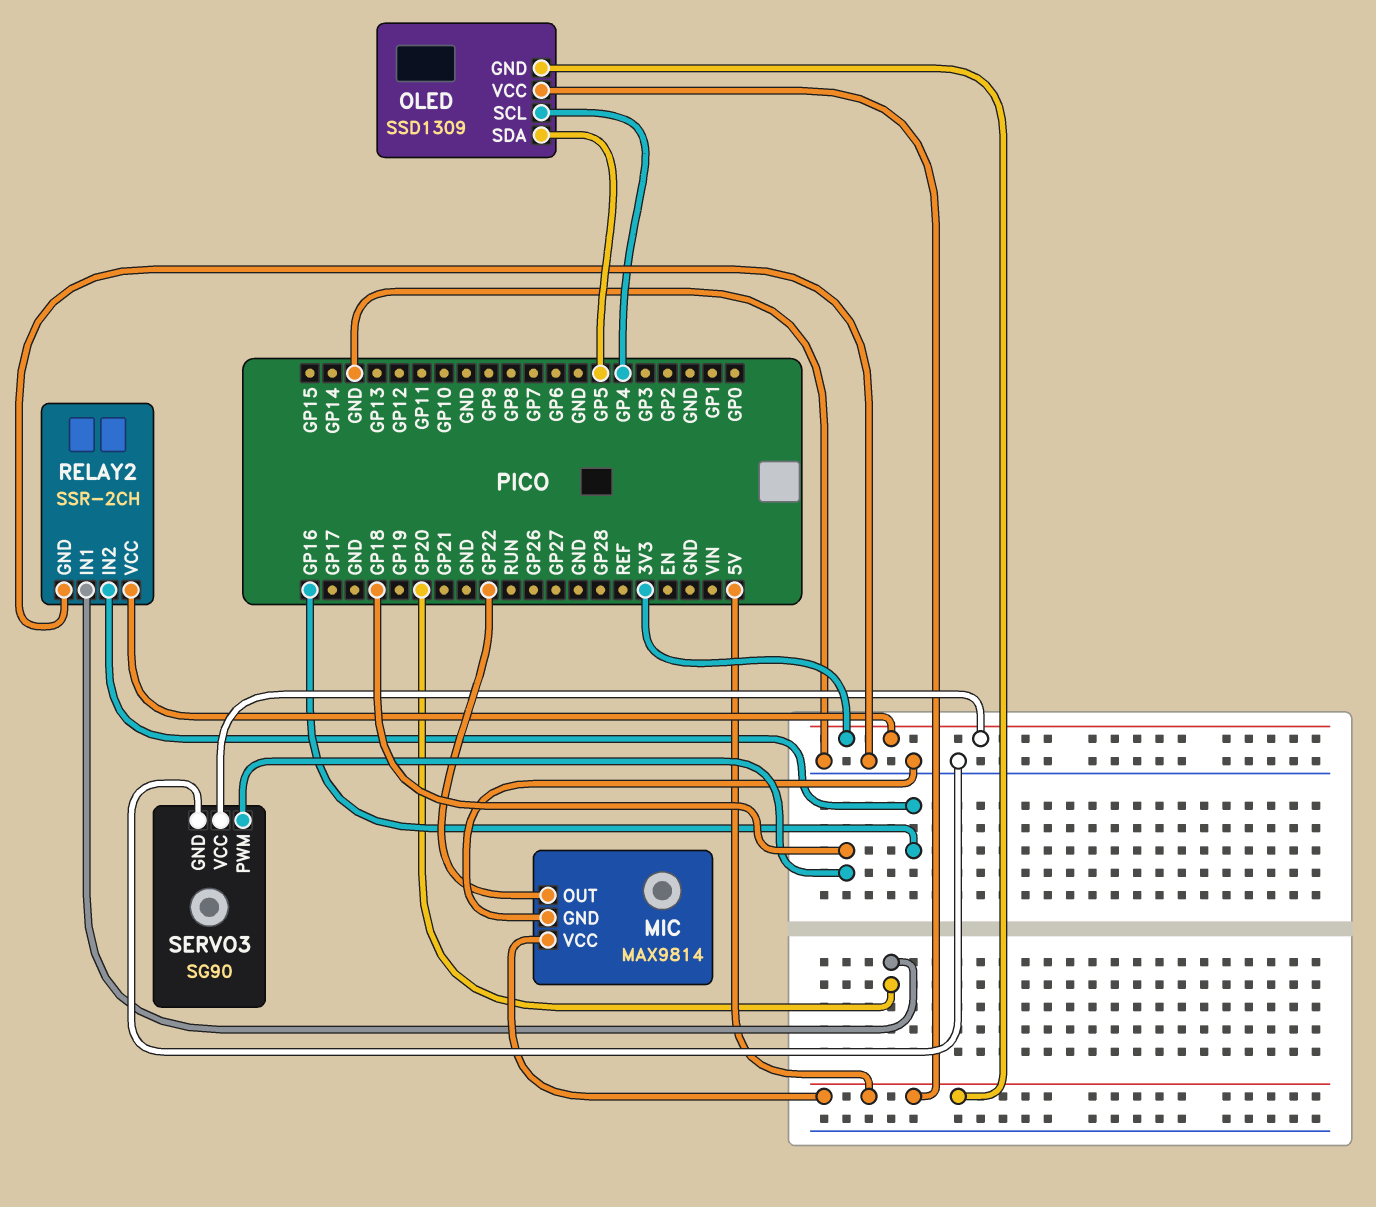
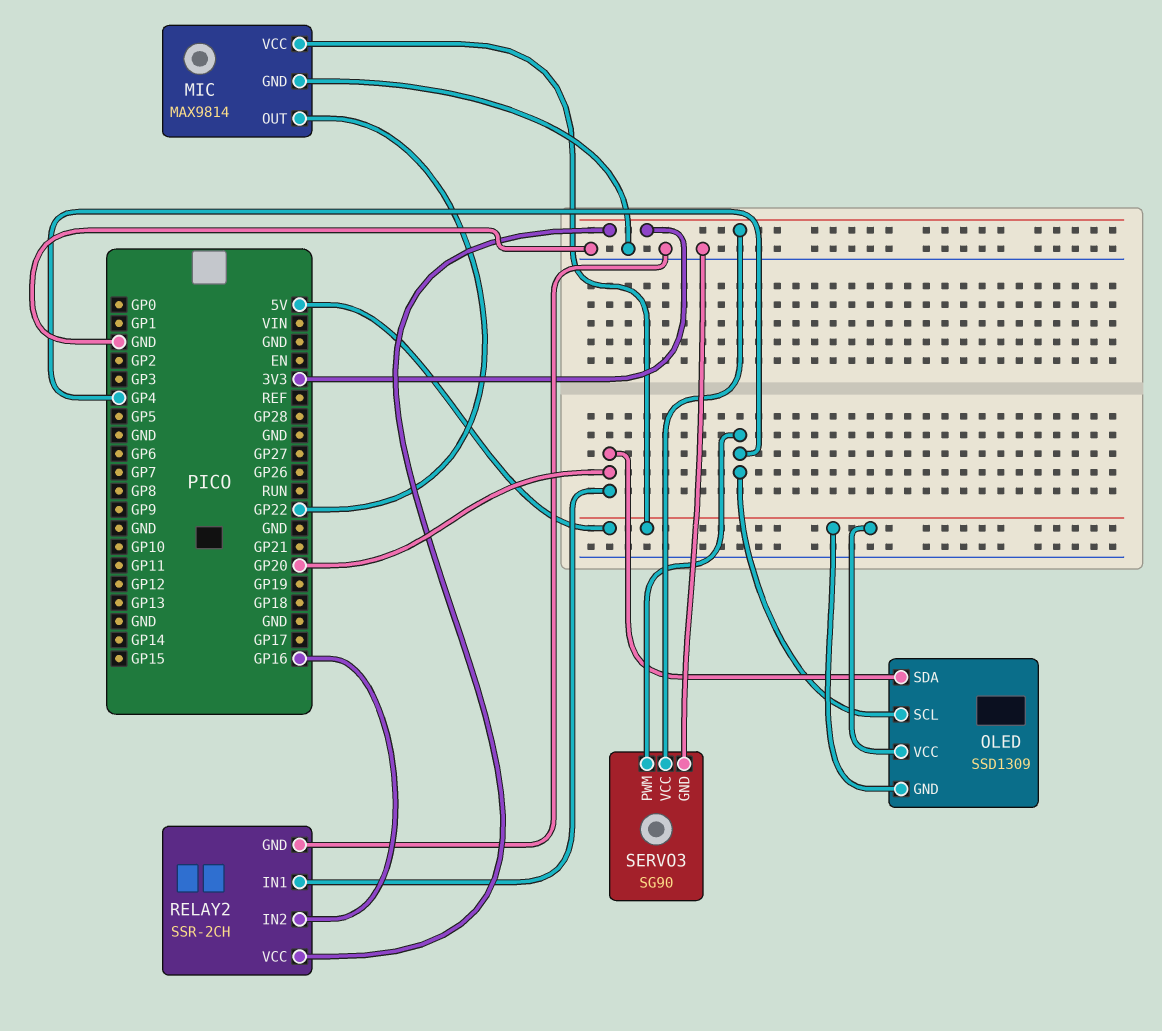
OLED pin SDA: GP5 -> GP20
SERVO3 pin PWM: GP18 -> GP4

